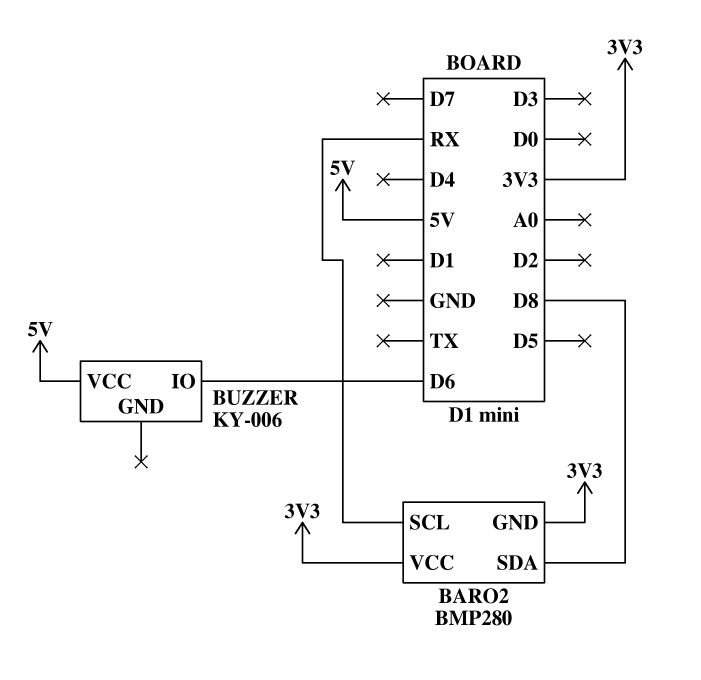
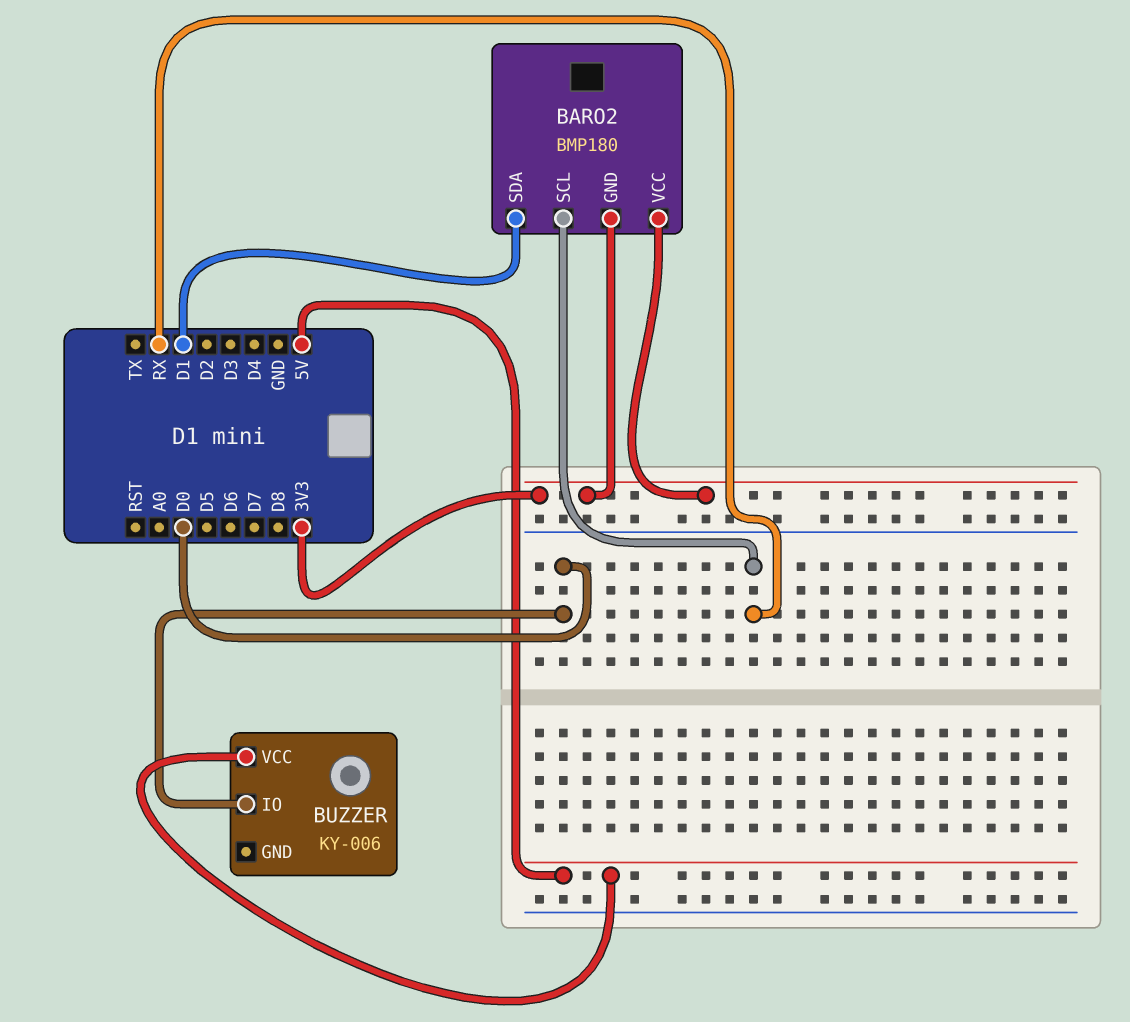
BARO2: BMP280 -> BMP180
BARO2 pin SDA: D8 -> D1
BUZZER pin IO: D6 -> D0

